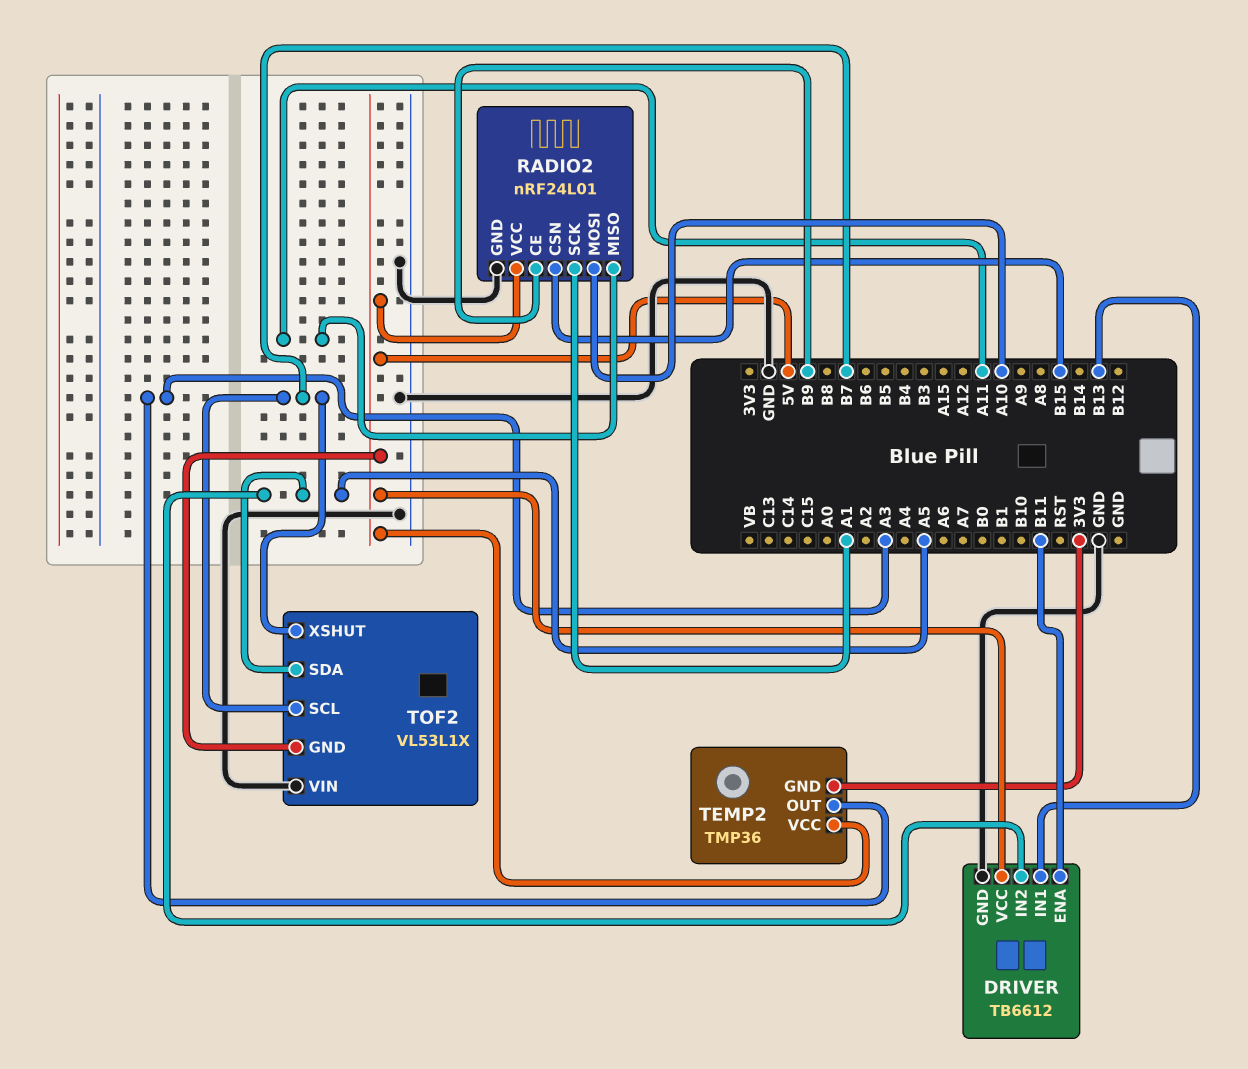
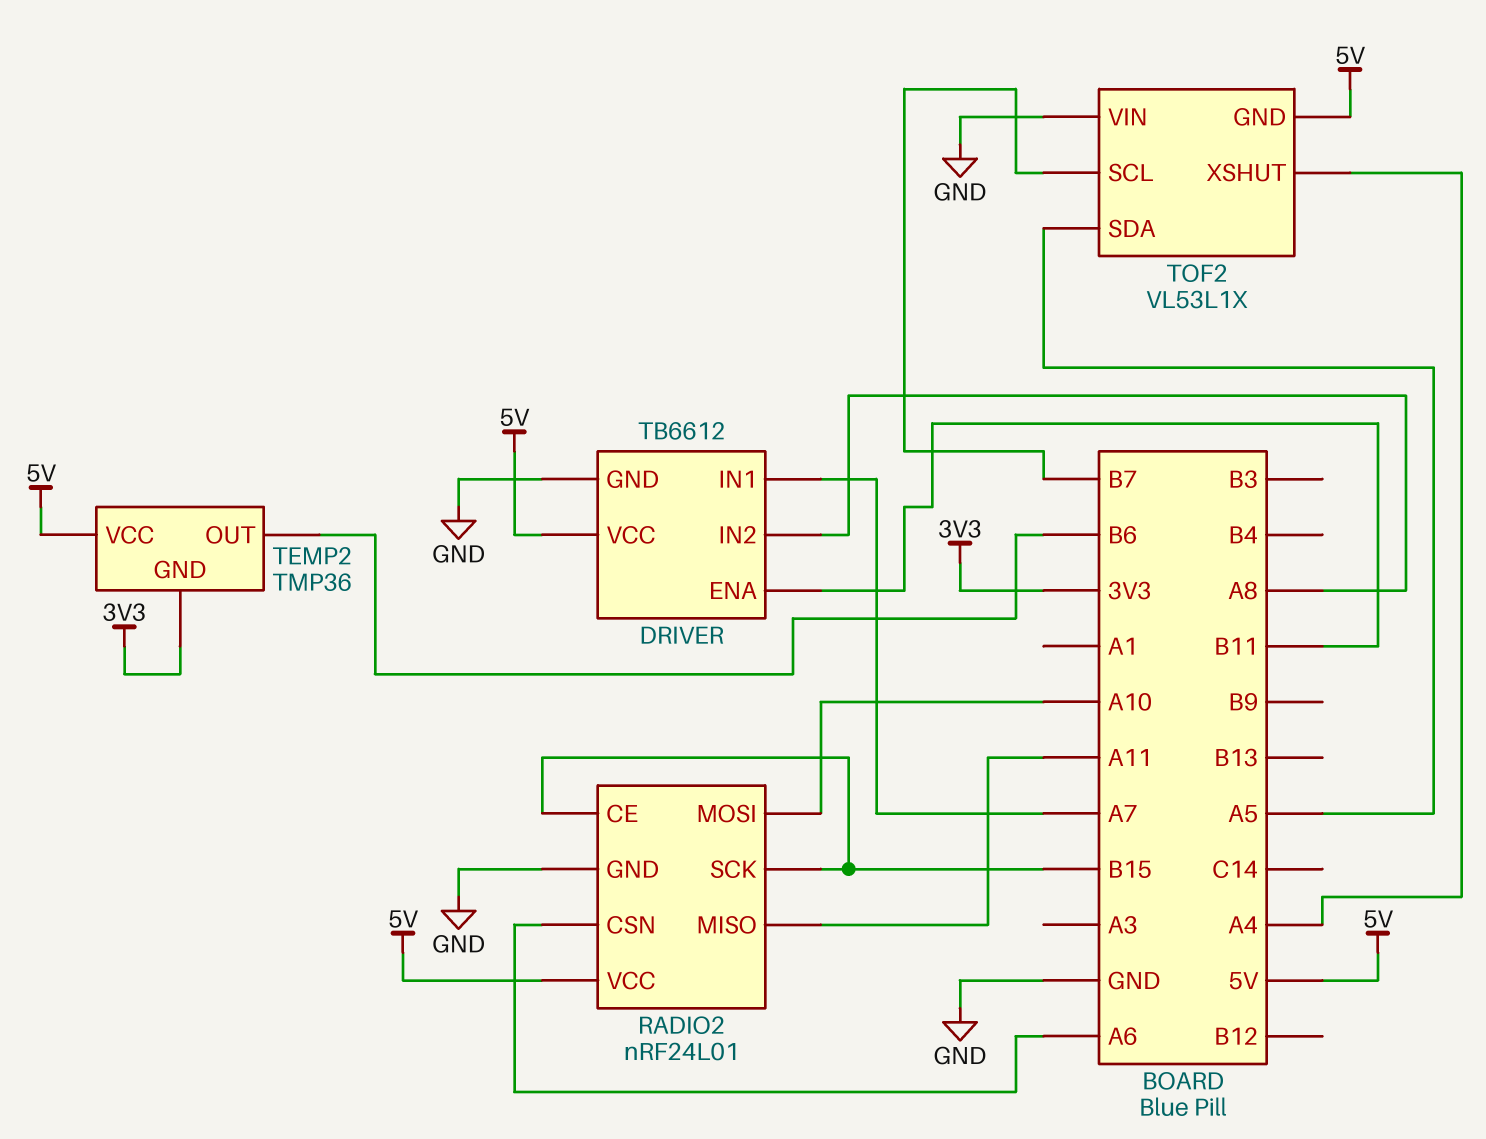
DRIVER pin IN1: B13 -> A7
DRIVER pin IN2: A5 -> A8
RADIO2 pin CE: B9 -> B15
RADIO2 pin CSN: B15 -> A6
RADIO2 pin SCK: A1 -> B15
TEMP2 pin OUT: A3 -> B6
TOF2 pin XSHUT: B7 -> A4

